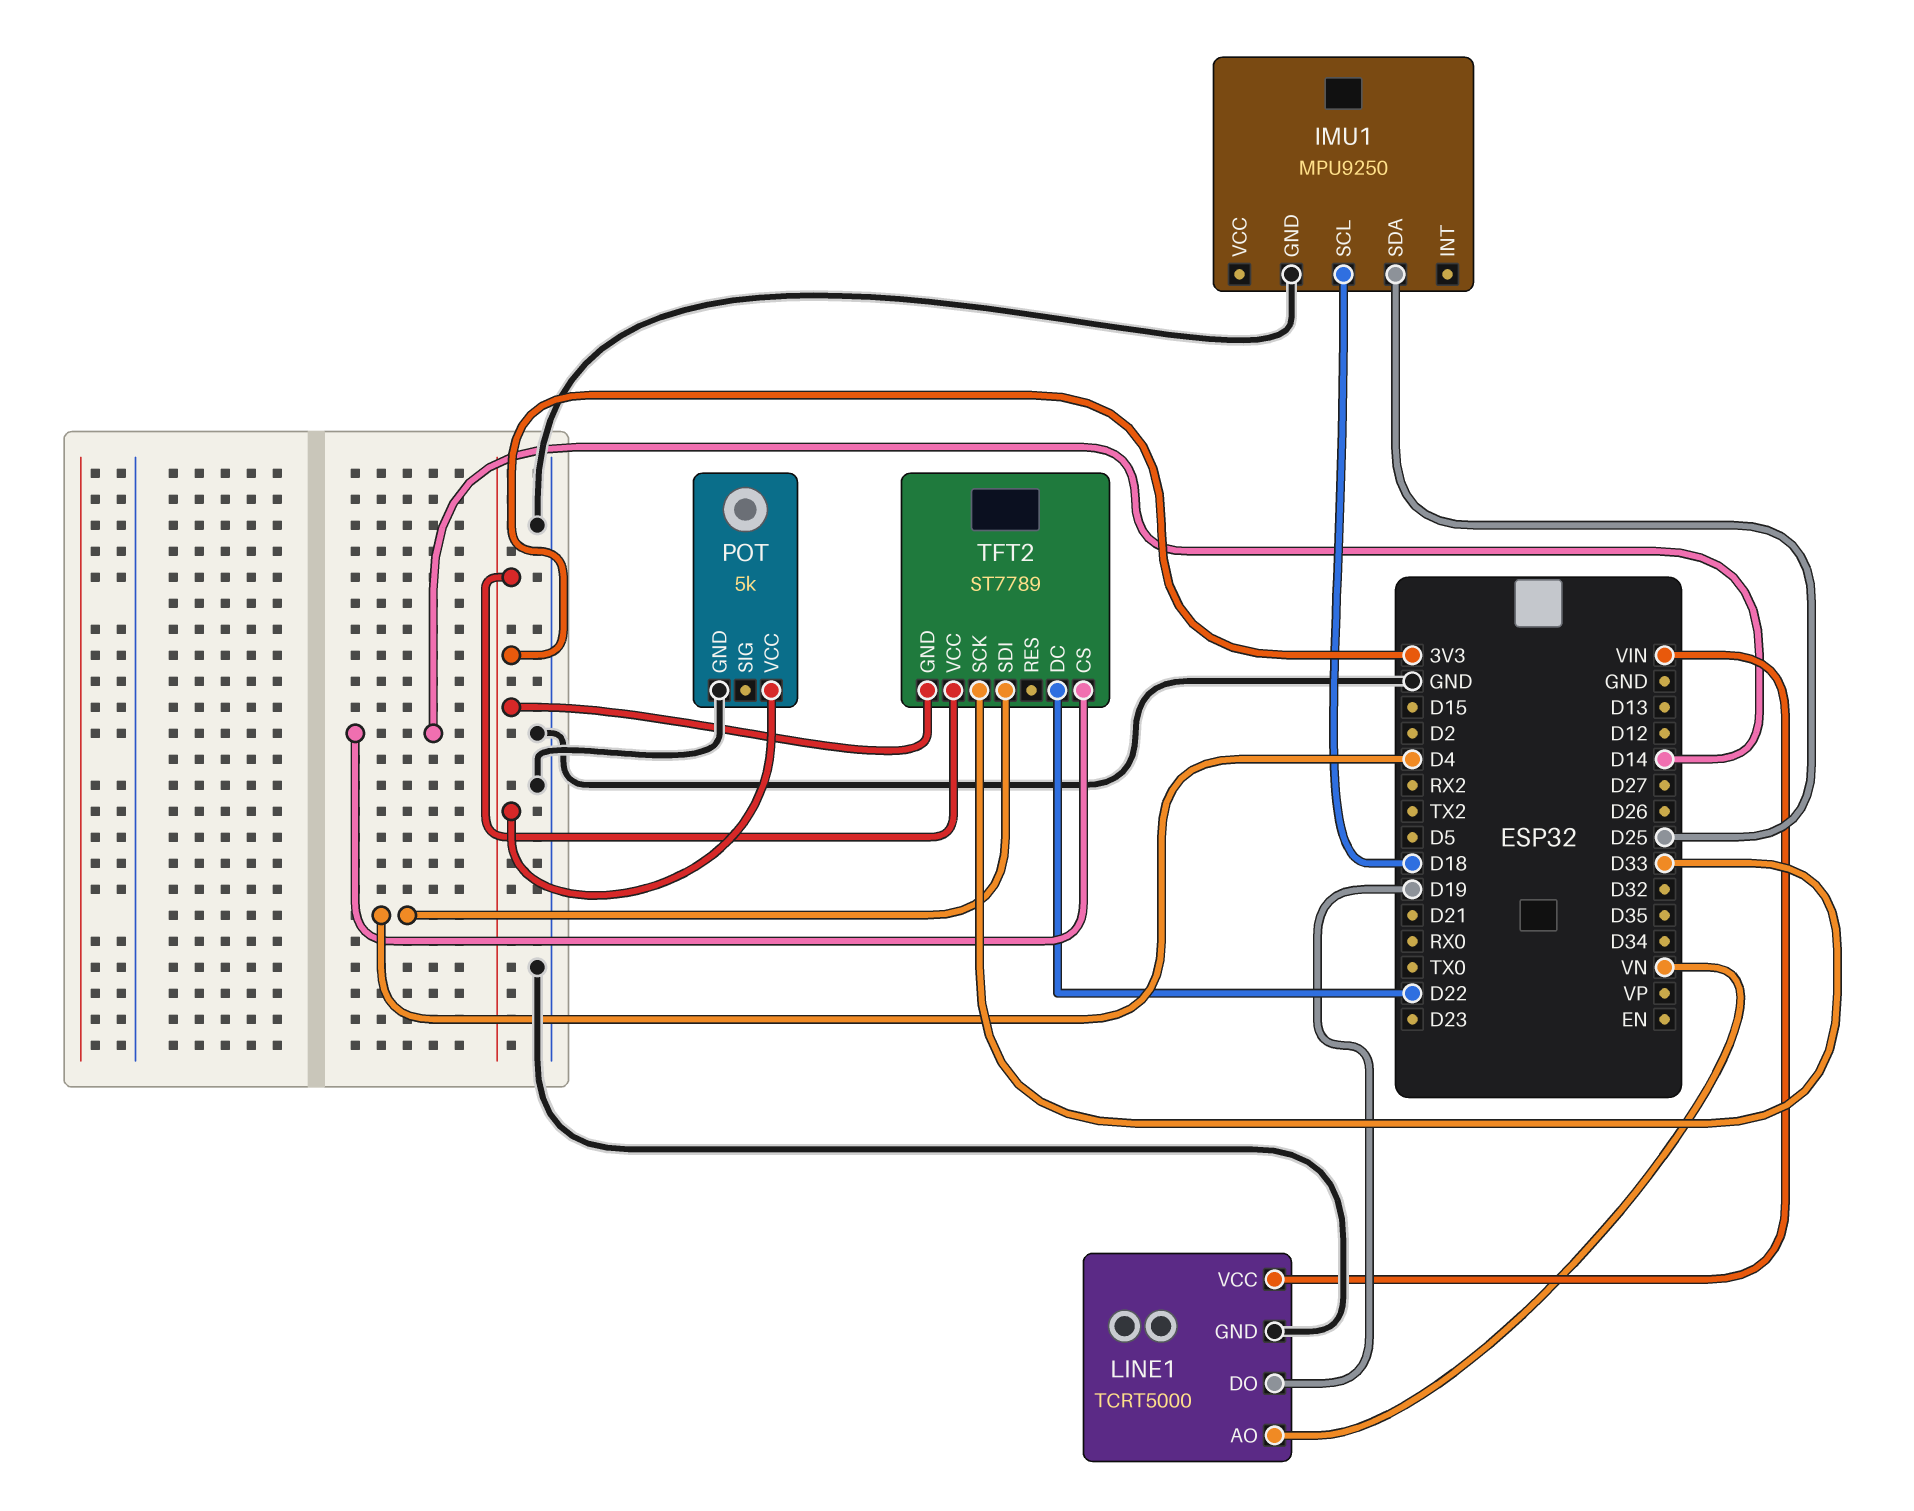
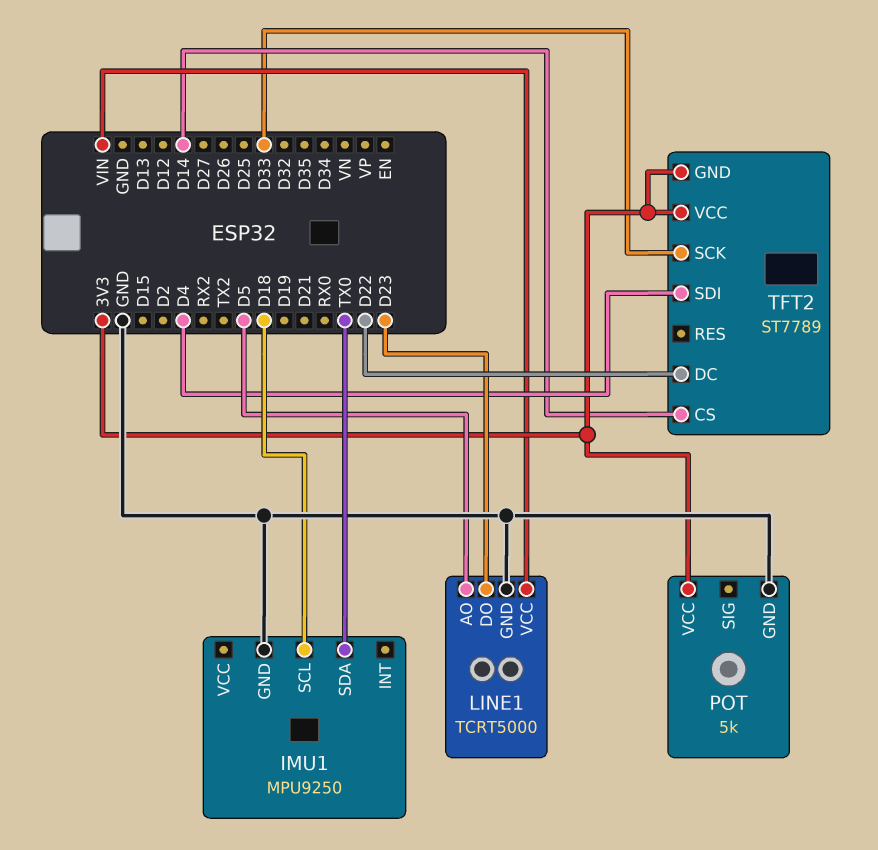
IMU1 pin SDA: D25 -> TX0
LINE1 pin AO: VN -> D5
LINE1 pin DO: D19 -> D23

